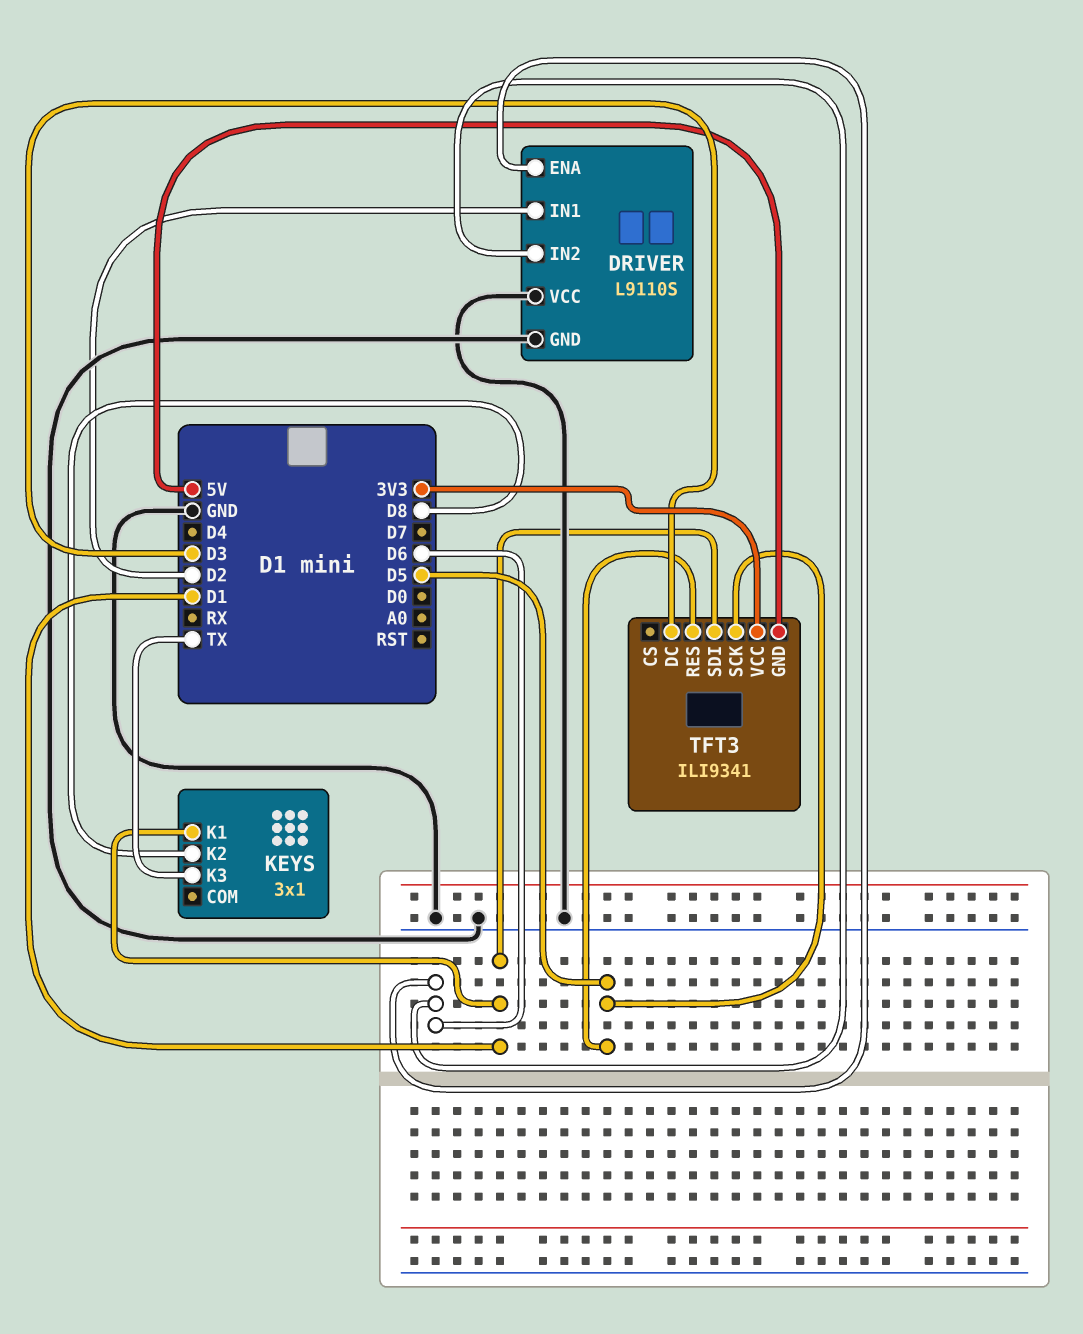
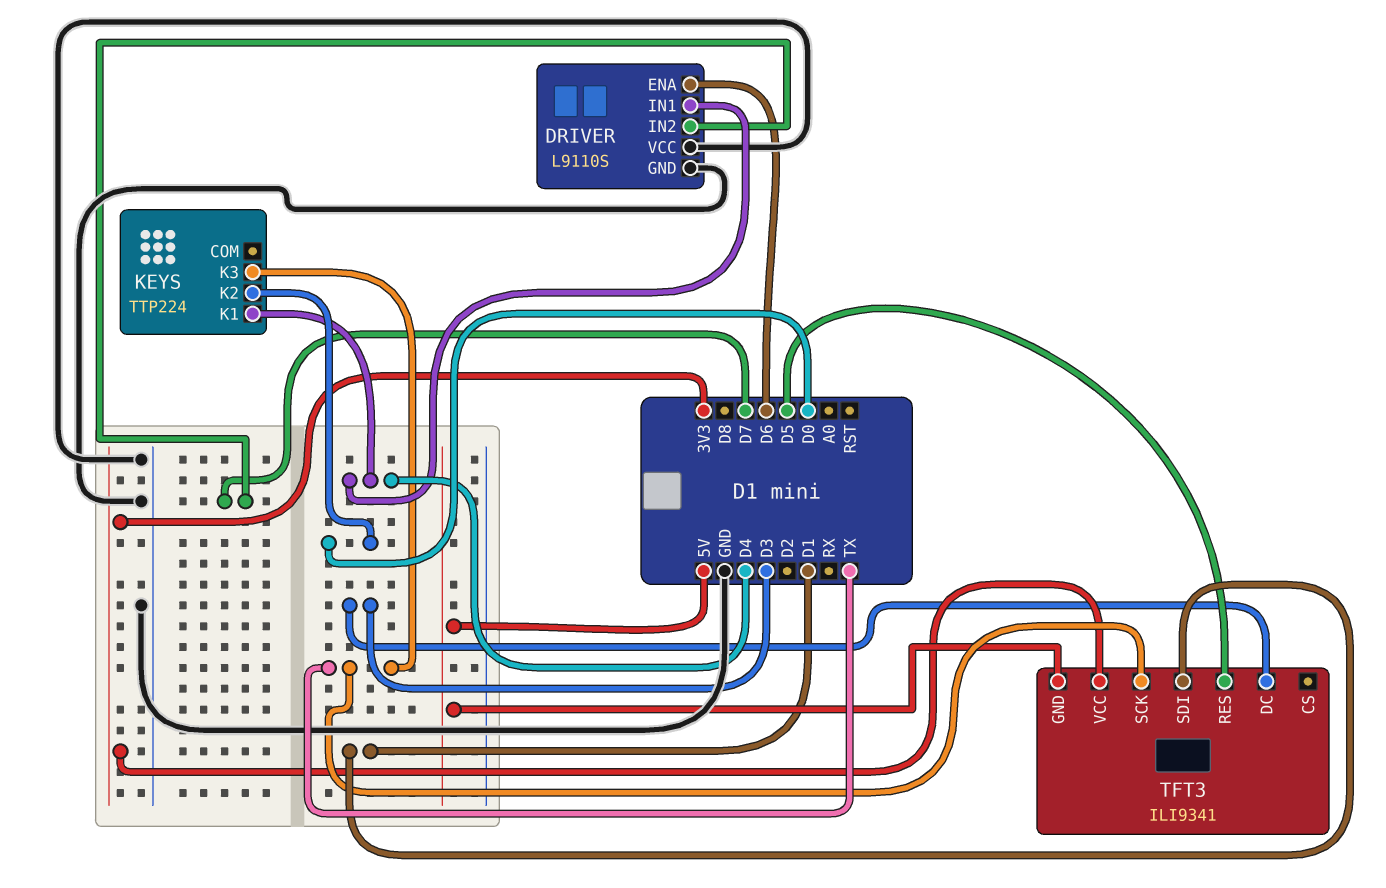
DRIVER pin IN1: D2 -> D4
DRIVER pin IN2: D6 -> D7
KEYS: 3x1 -> TTP224
KEYS pin K1: D1 -> D4
KEYS pin K2: D8 -> D0
TFT3 pin SCK: D5 -> TX

